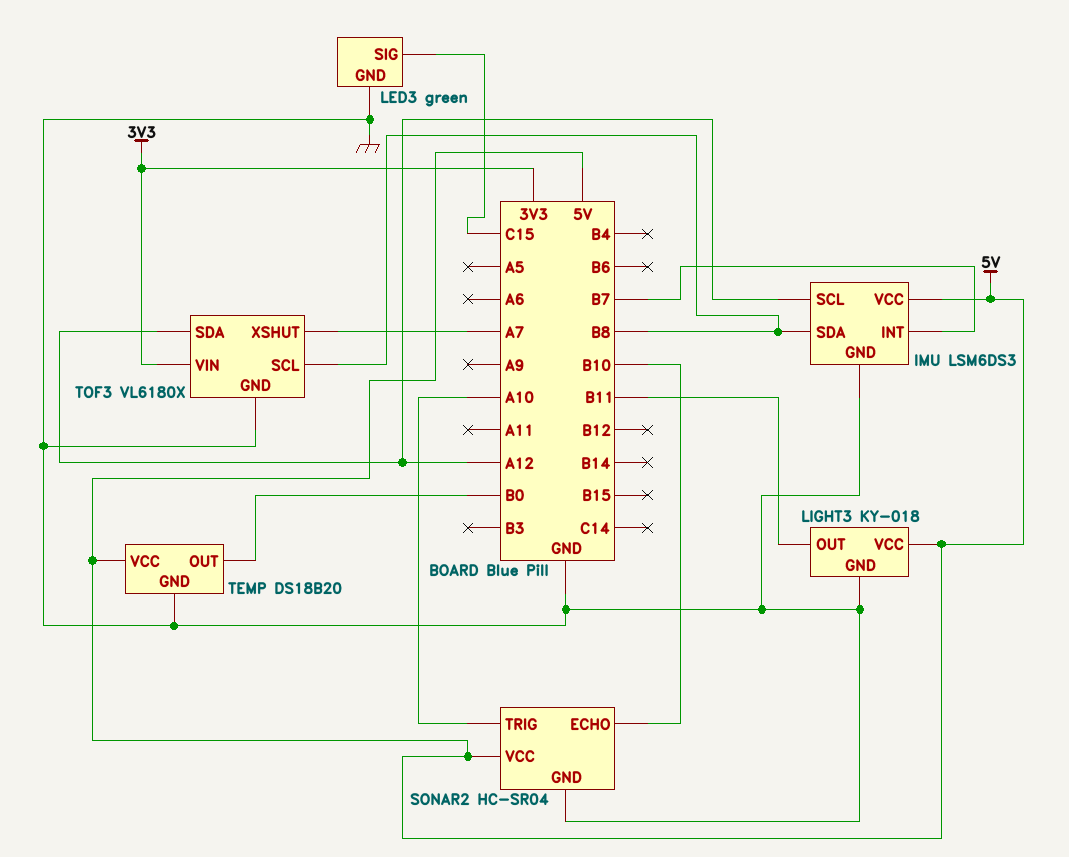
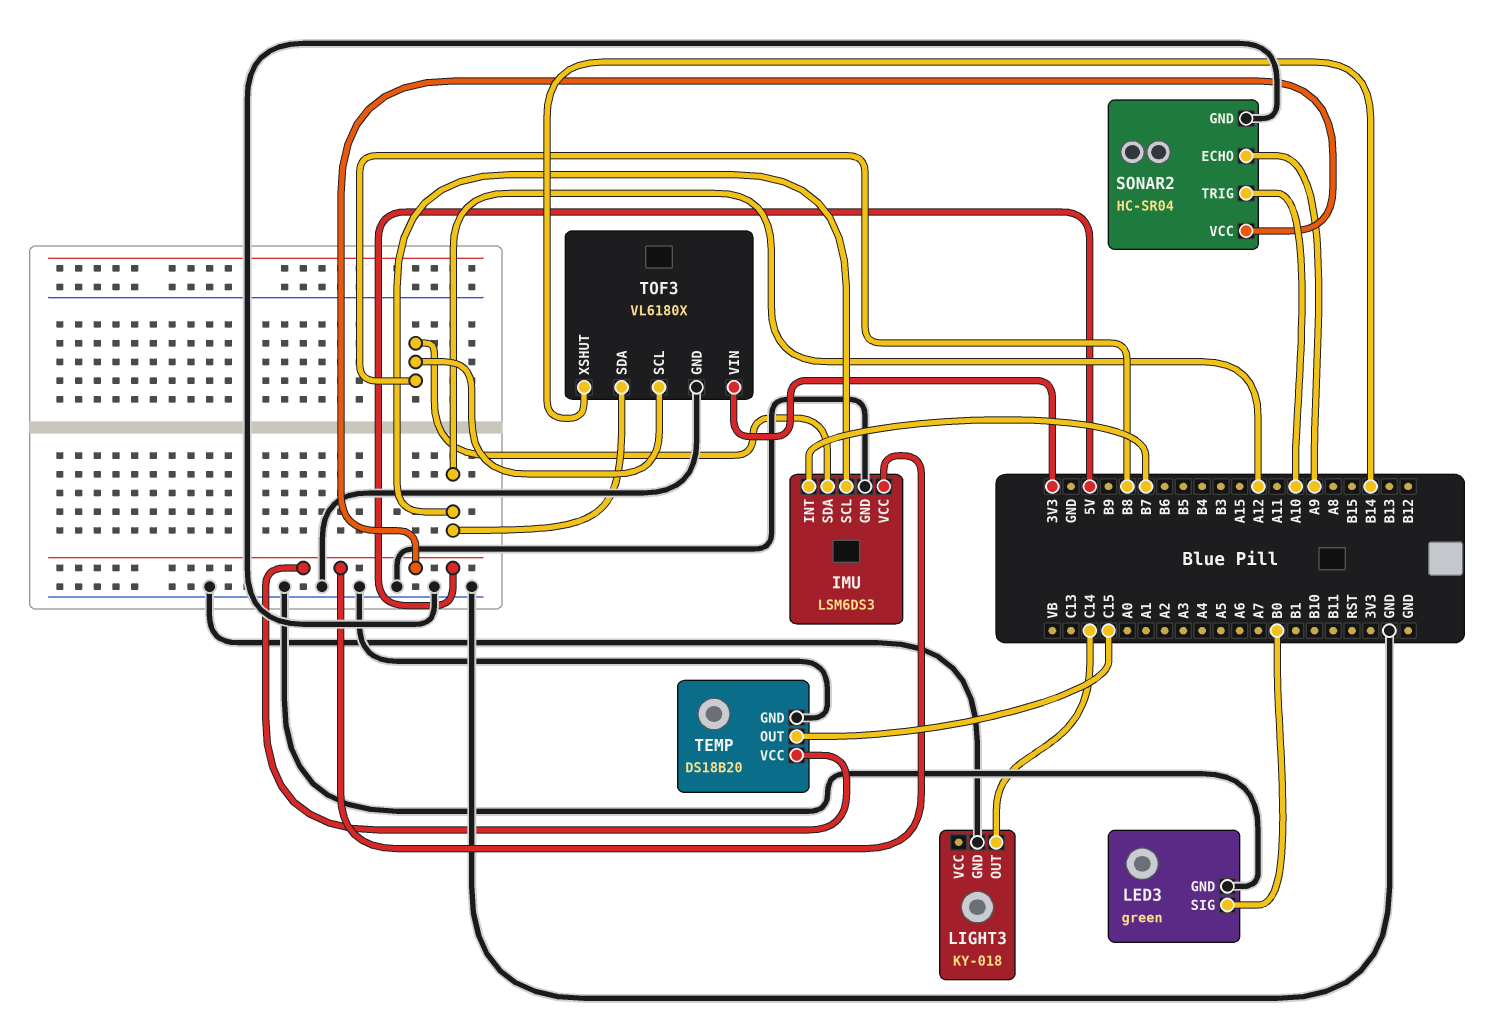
LED3 pin SIG: C15 -> B0
LIGHT3 pin OUT: B11 -> C14
LIGHT3 pin VCC: 5V -> none
SONAR2 pin ECHO: B10 -> A9
TEMP pin OUT: B0 -> C15
TOF3 pin XSHUT: A7 -> B14

